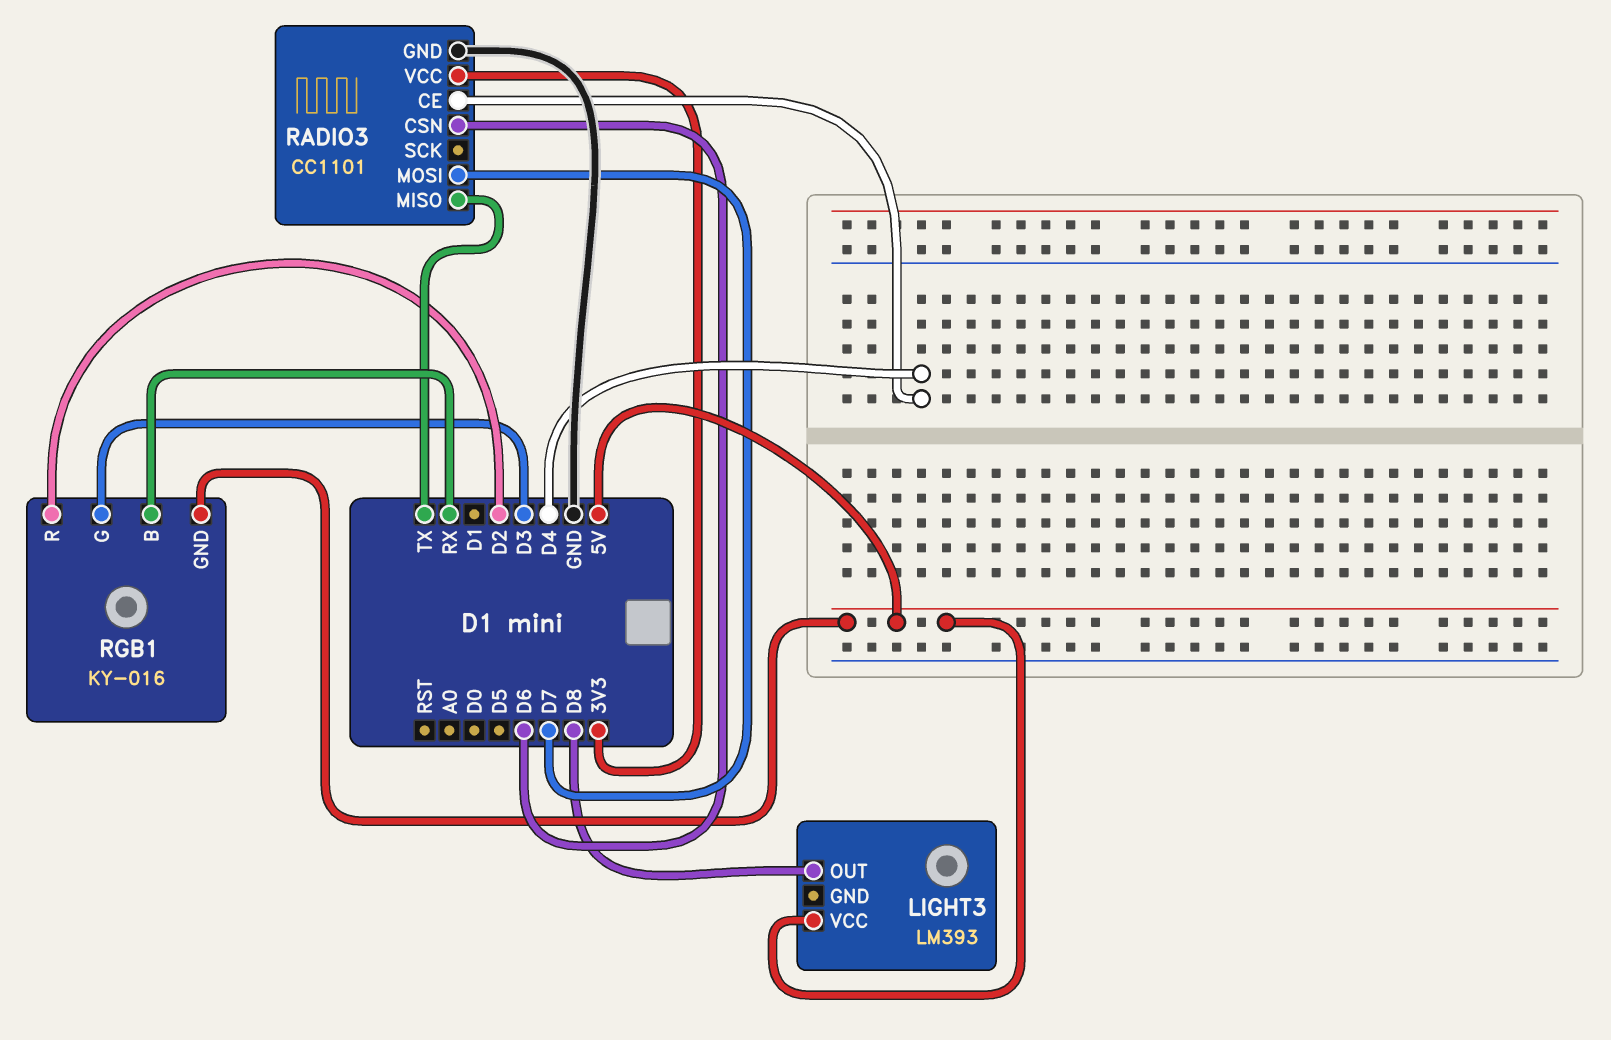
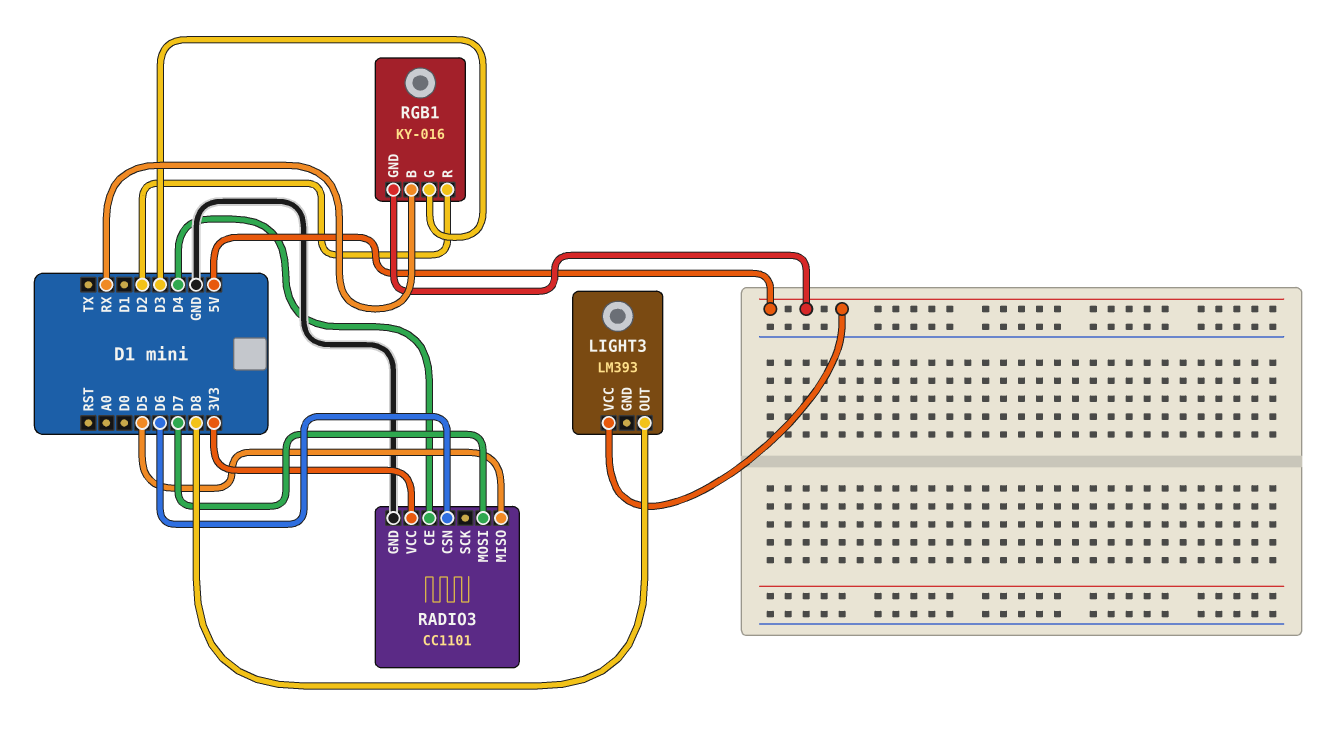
RADIO3 pin MISO: TX -> D5

